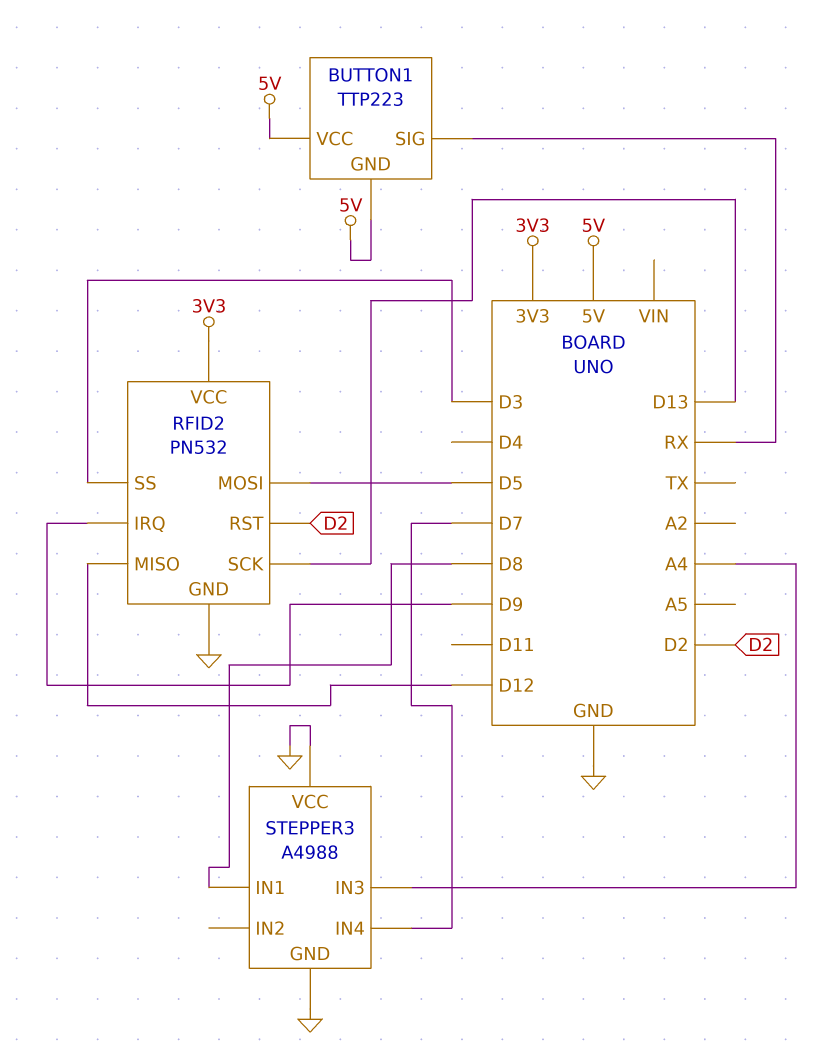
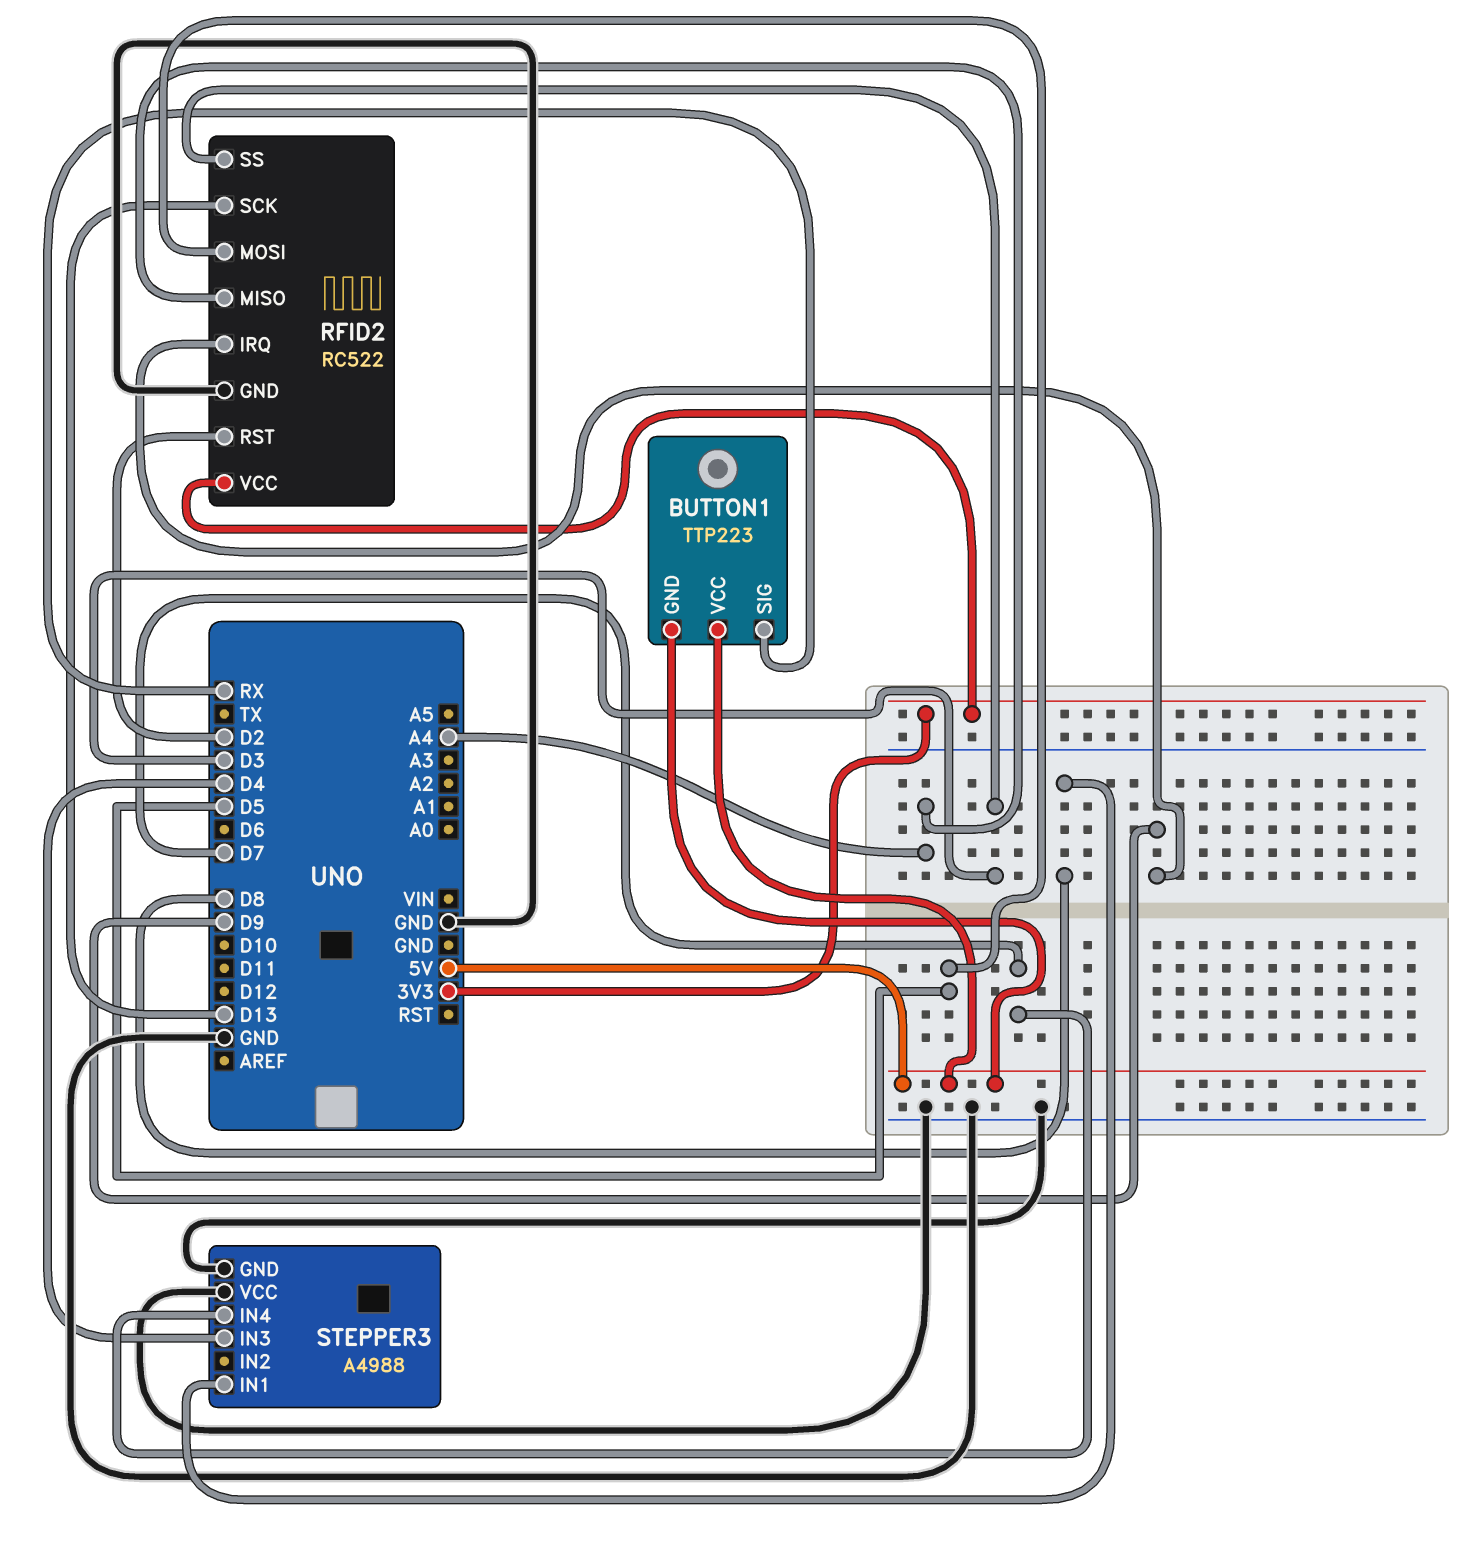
RFID2: PN532 -> RC522
RFID2 pin MISO: D12 -> A4
STEPPER3 pin IN3: A4 -> D4

